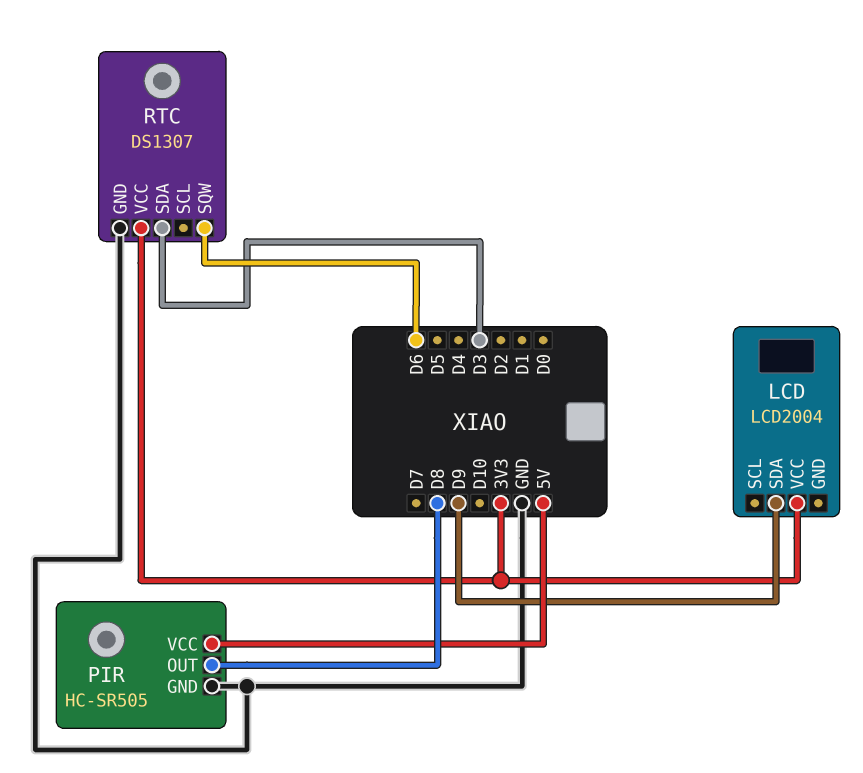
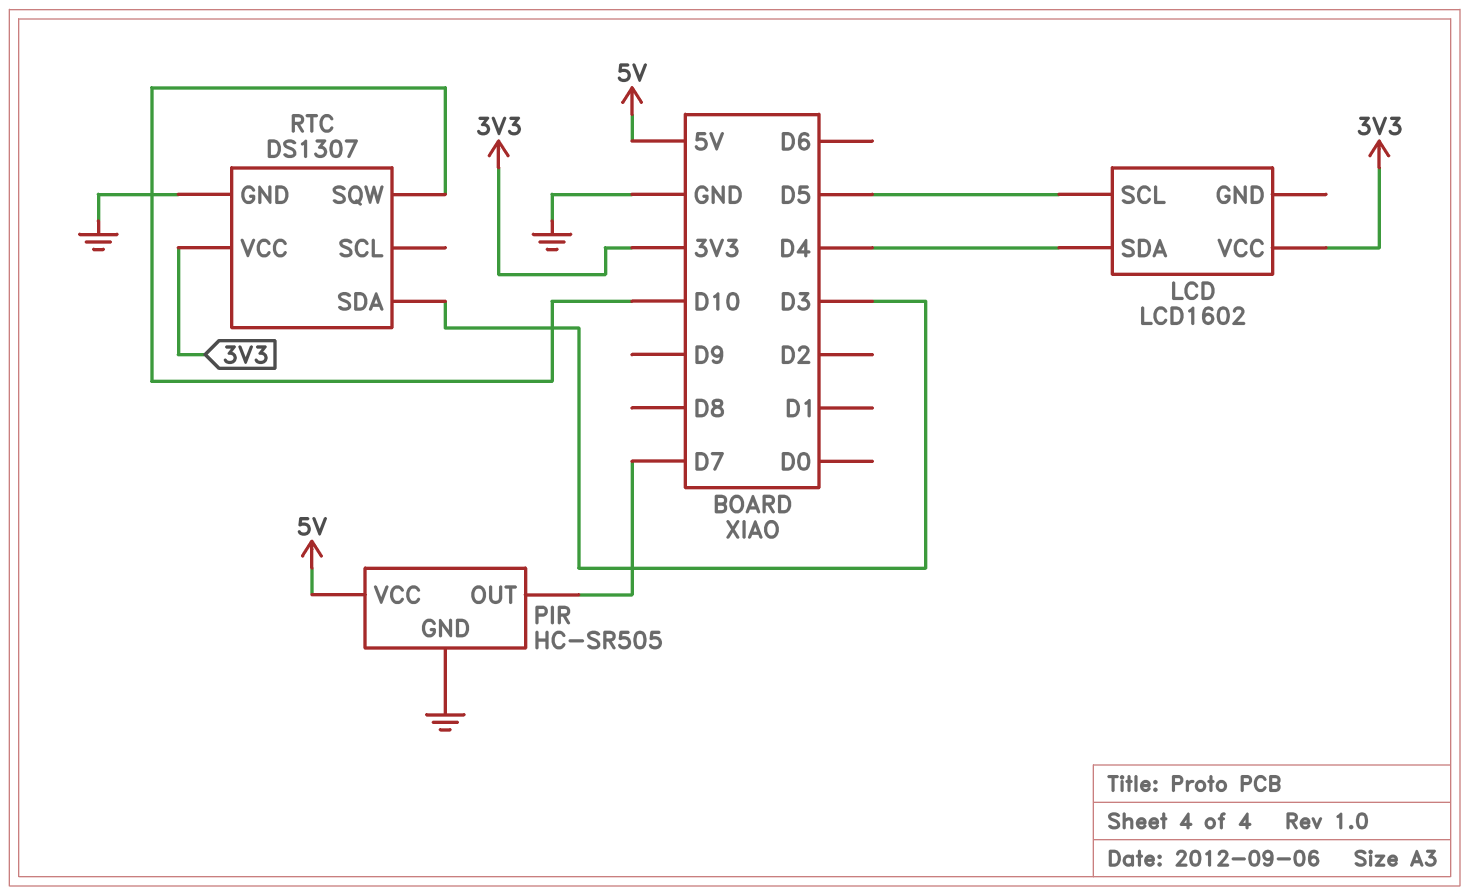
LCD: LCD2004 -> LCD1602
LCD pin SCL: none -> D5
LCD pin SDA: D9 -> D4
PIR pin OUT: D8 -> D7
RTC pin SQW: D6 -> D10

